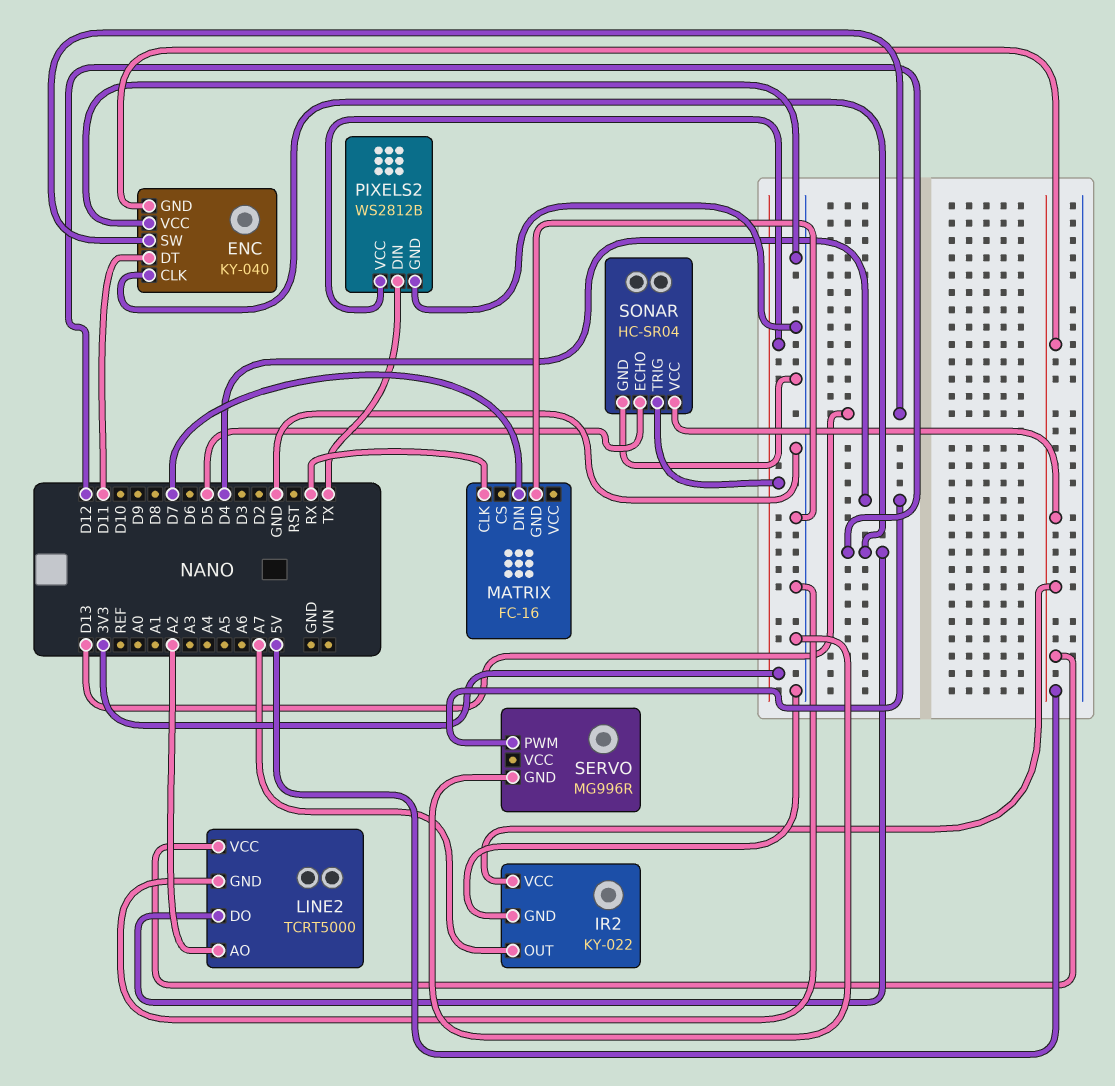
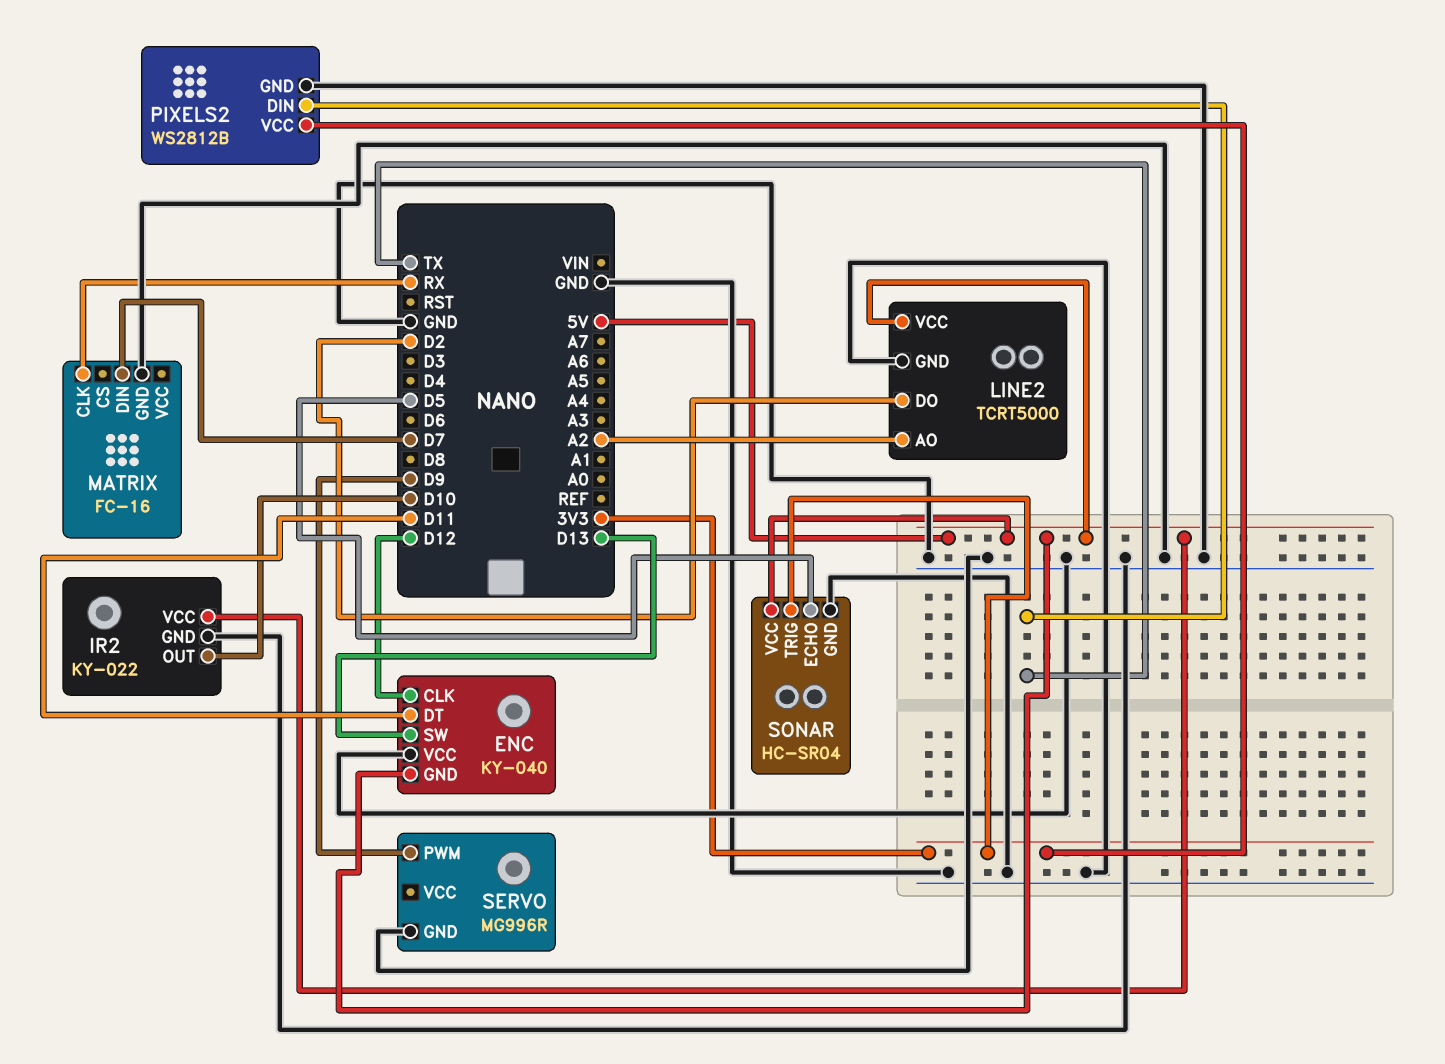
IR2 pin OUT: A7 -> D10
LINE2 pin DO: D12 -> D2
SERVO pin PWM: D4 -> D9

